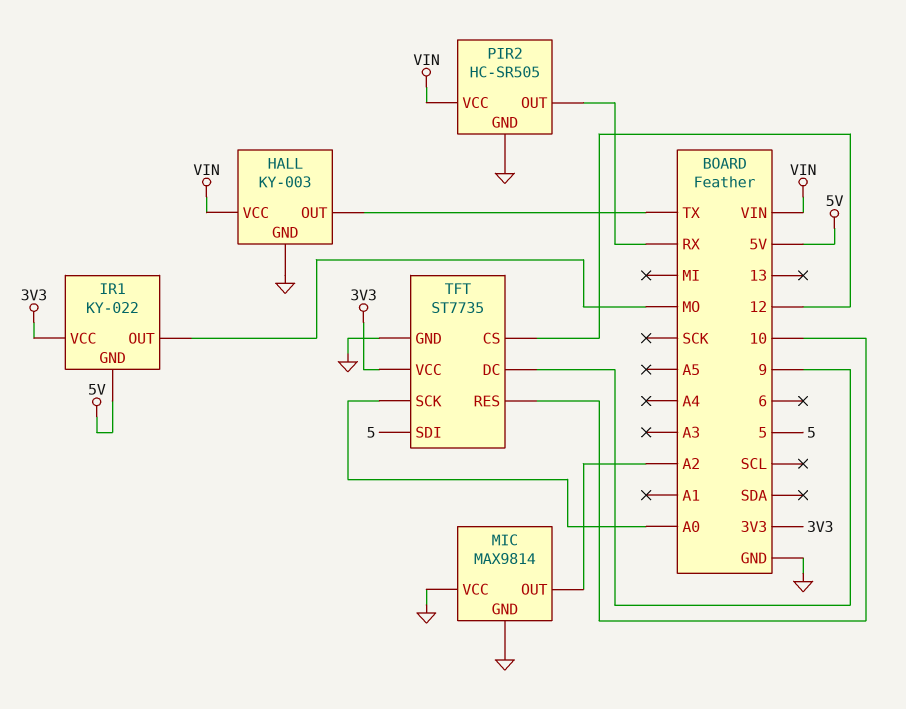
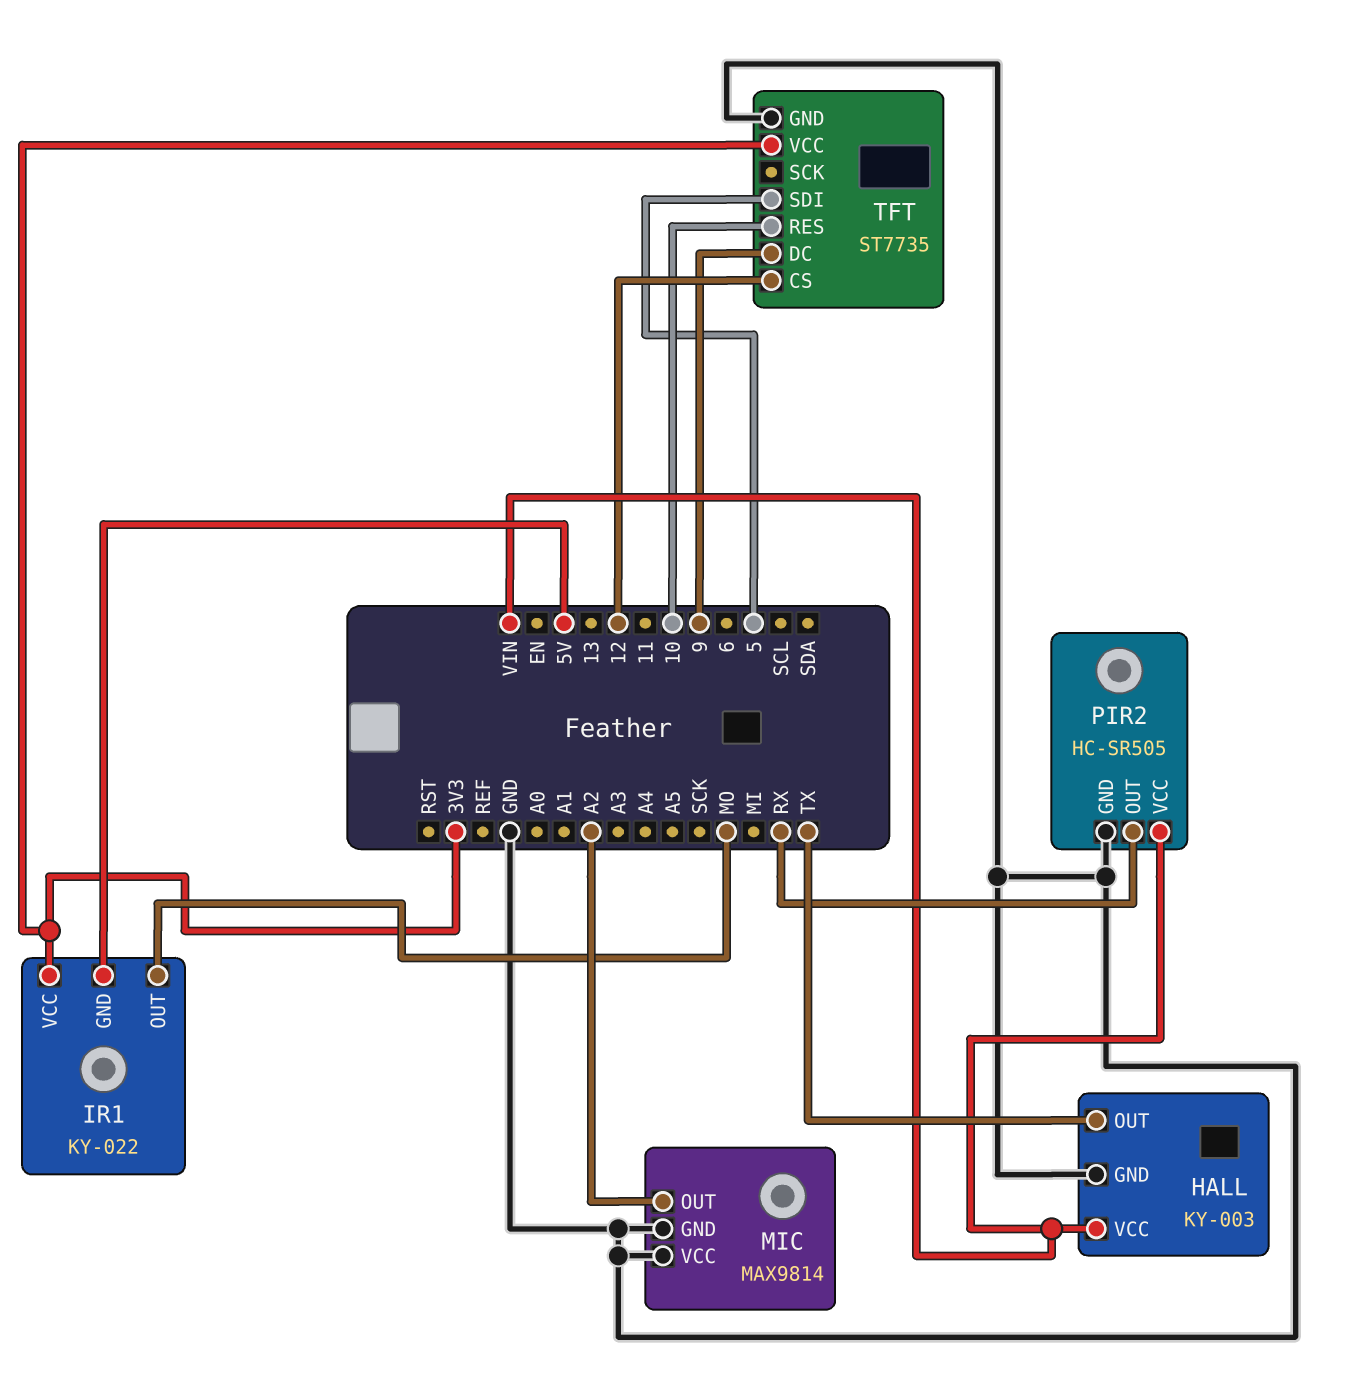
TFT pin SCK: A0 -> none

